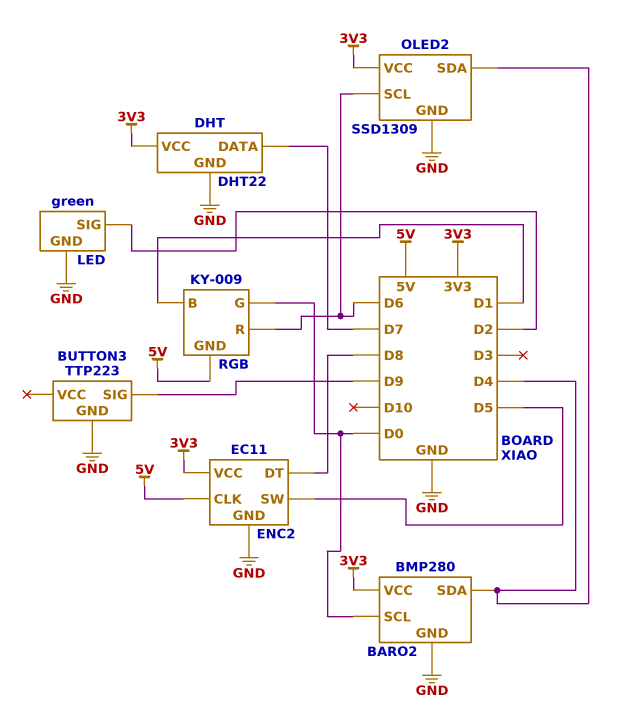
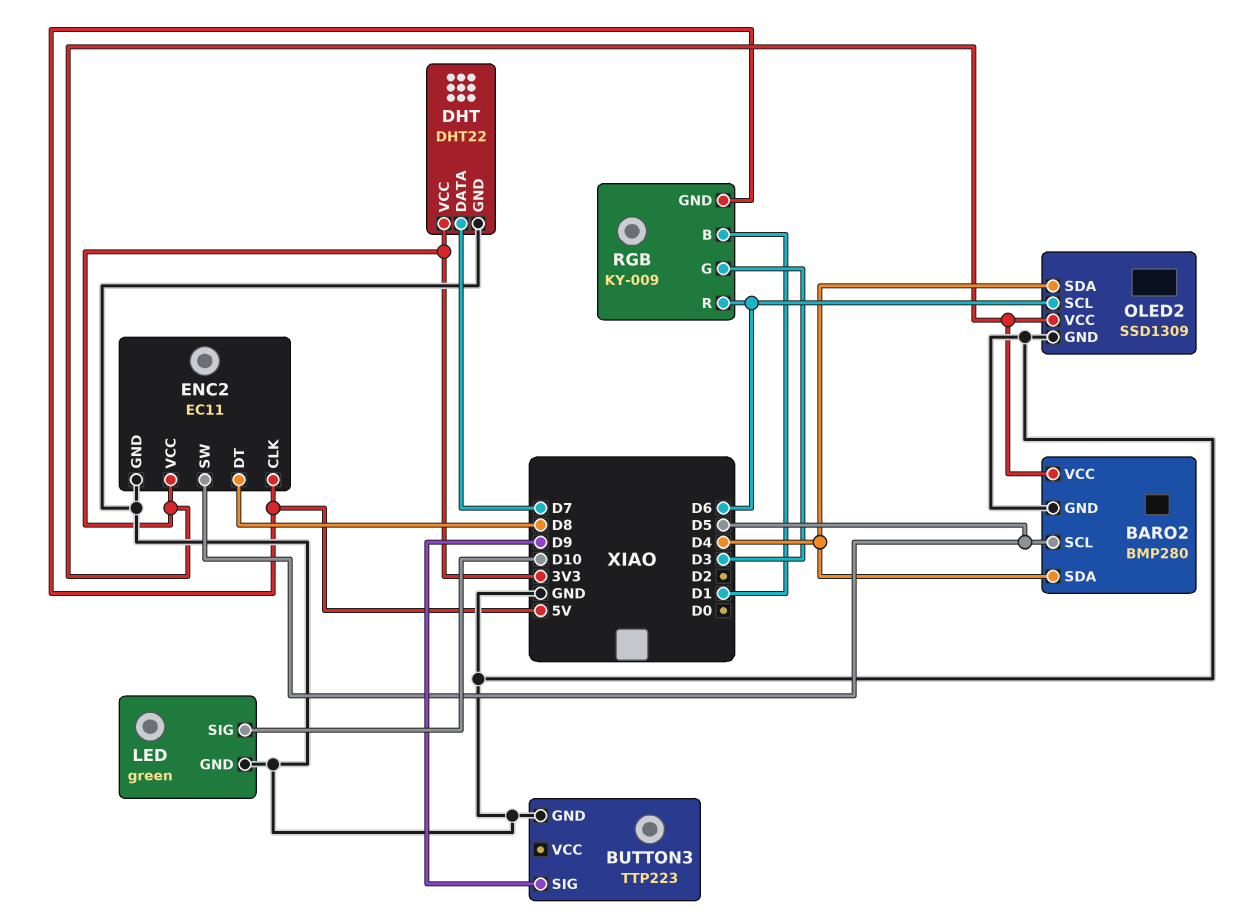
BARO2 pin SCL: D0 -> D5
LED pin SIG: D2 -> D10
RGB pin G: D0 -> D3

